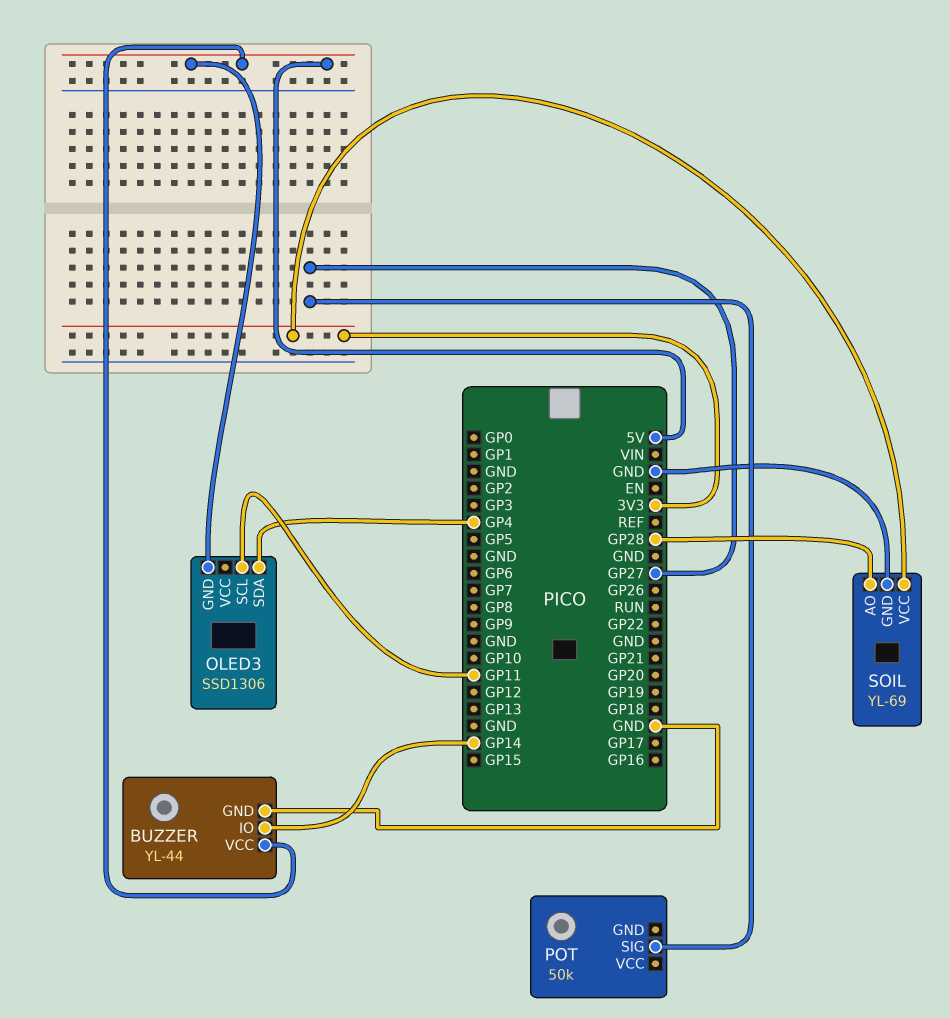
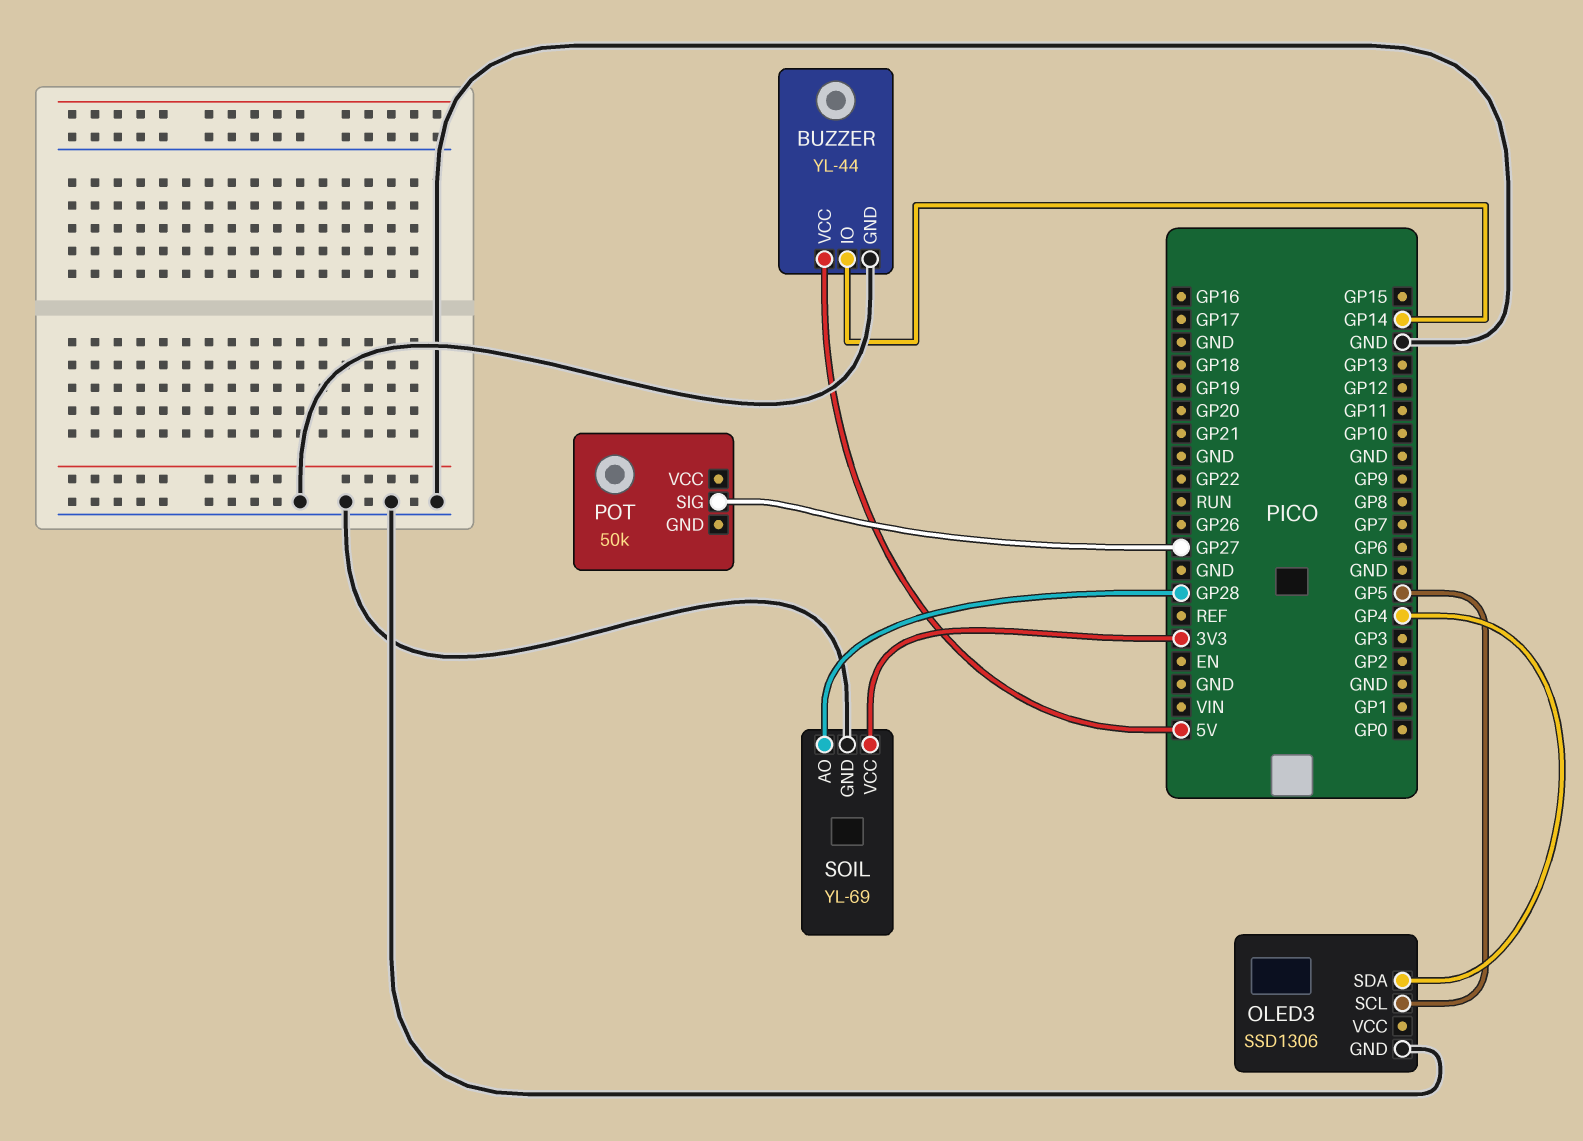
OLED3 pin GND: 5V -> GND
OLED3 pin SCL: GP11 -> GP5

